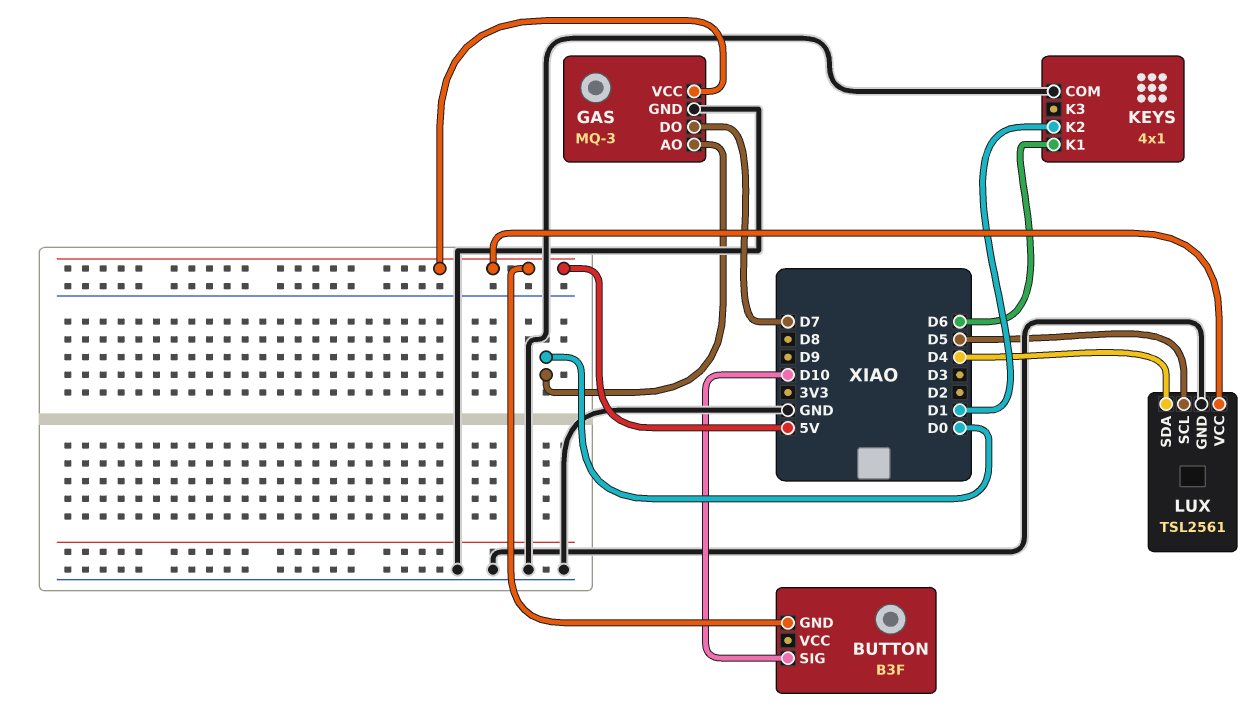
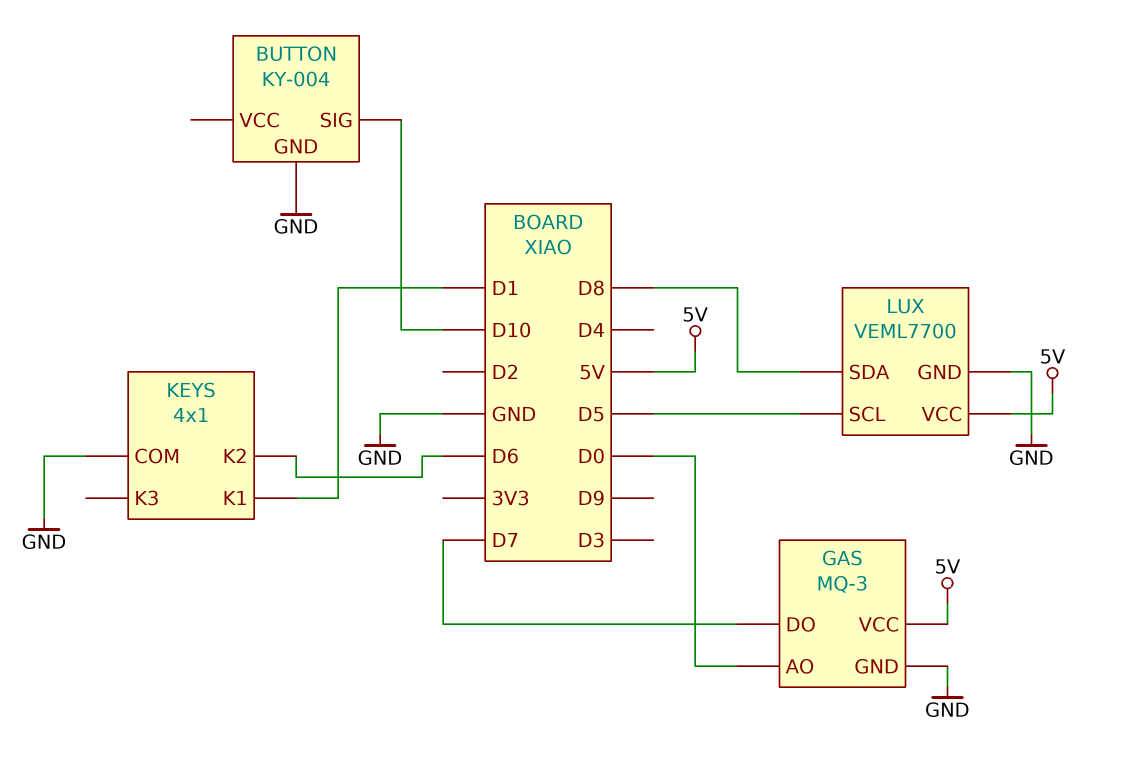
BUTTON: B3F -> KY-004
BUTTON pin GND: 5V -> GND
KEYS pin K1: D6 -> D1
KEYS pin K2: D1 -> D6
LUX: TSL2561 -> VEML7700
LUX pin SDA: D4 -> D8

